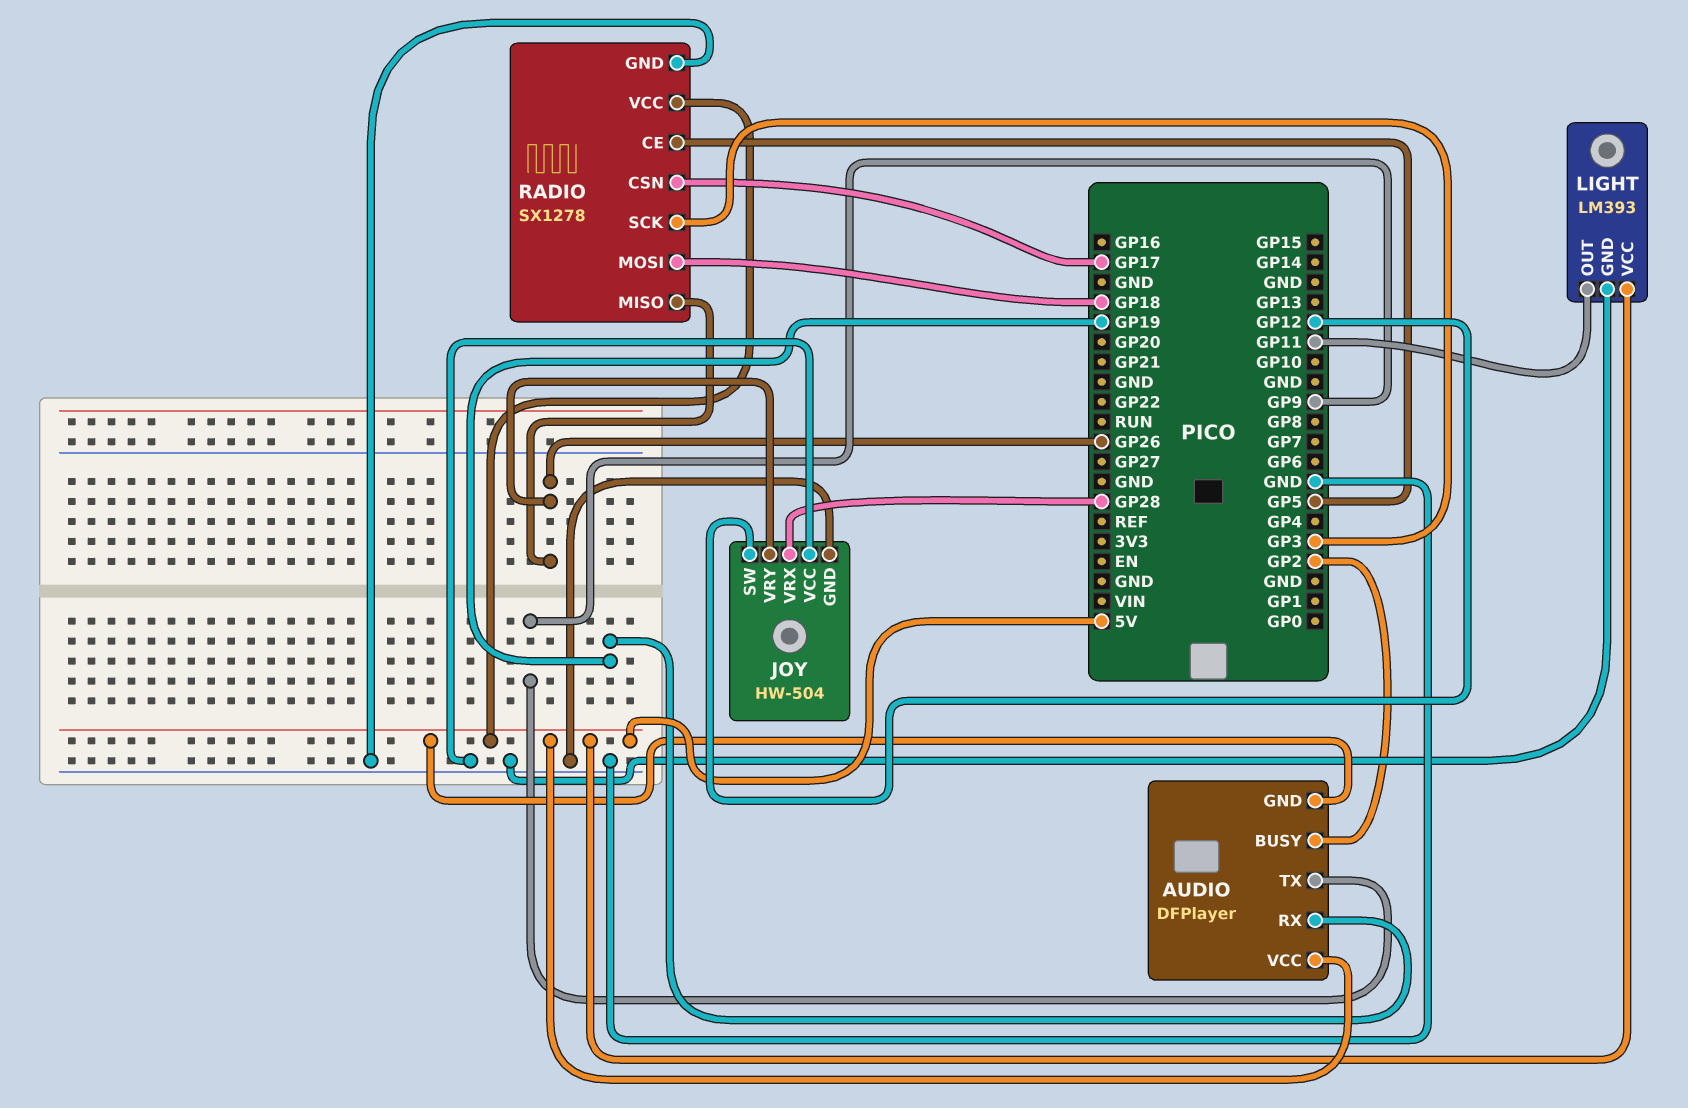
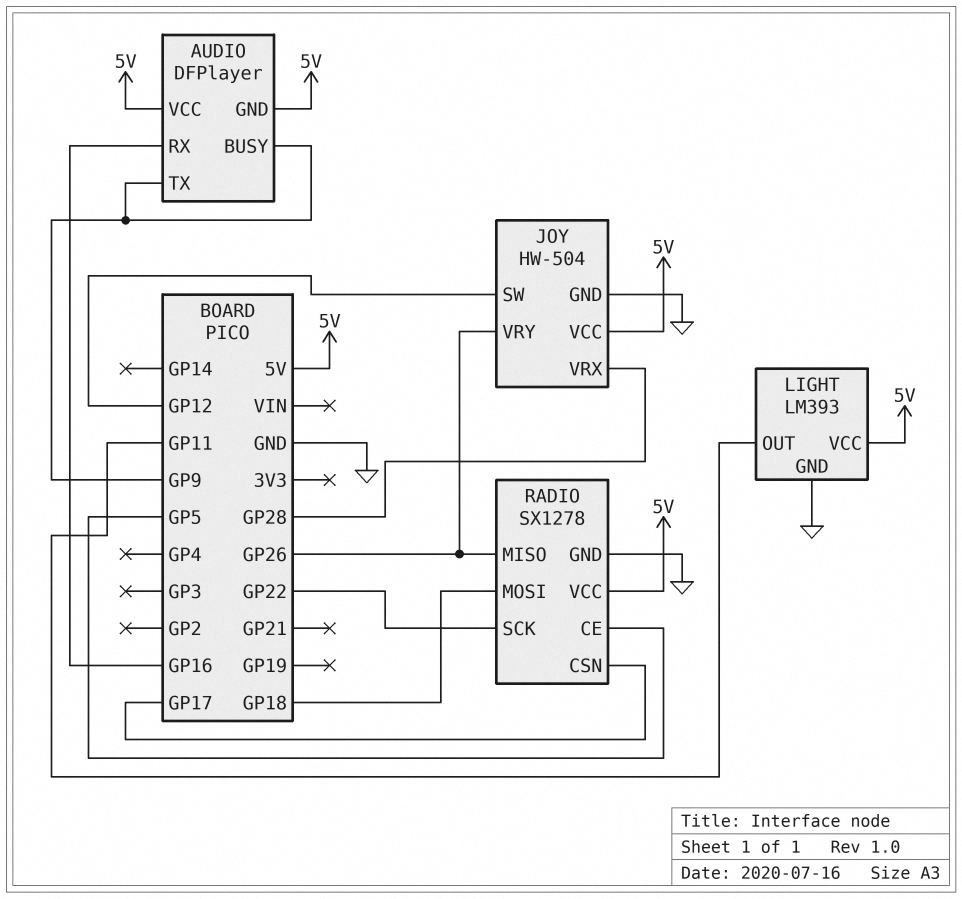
AUDIO pin BUSY: GP2 -> GP9
AUDIO pin RX: GP19 -> GP16
JOY pin VCC: GND -> 5V
RADIO pin SCK: GP3 -> GP22

